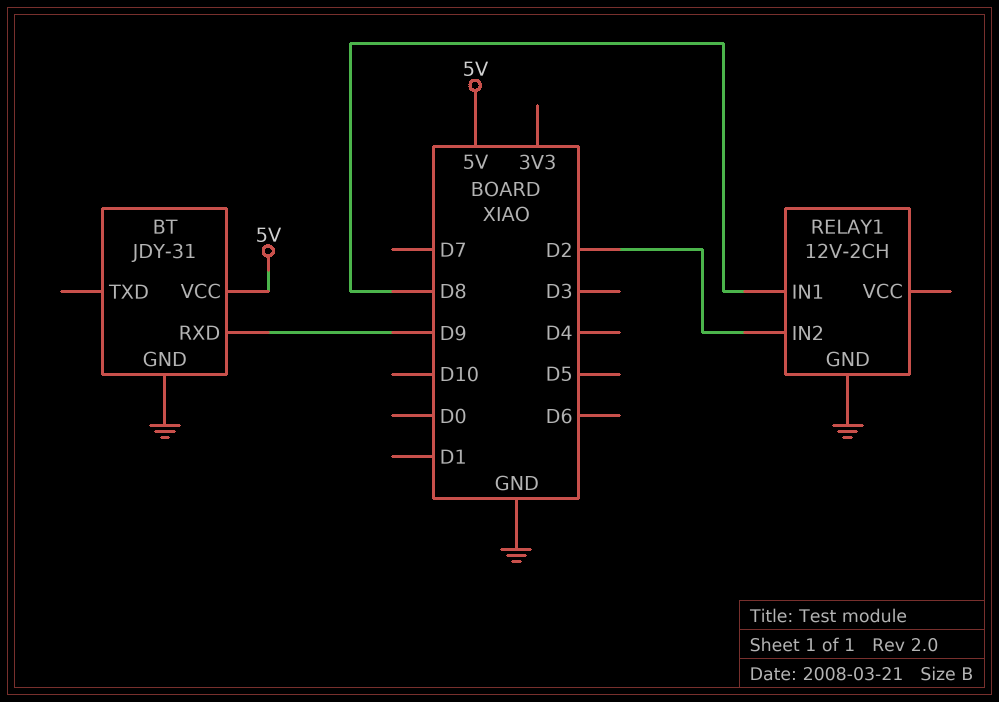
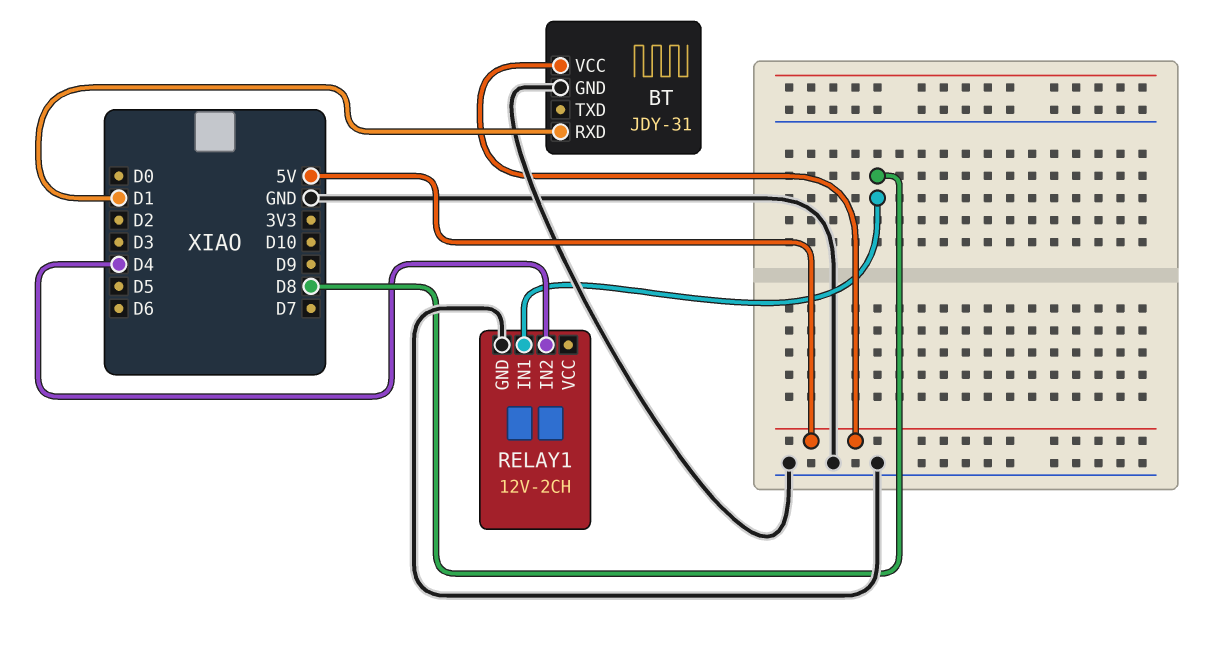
BT pin RXD: D9 -> D1
RELAY1 pin IN2: D2 -> D4

